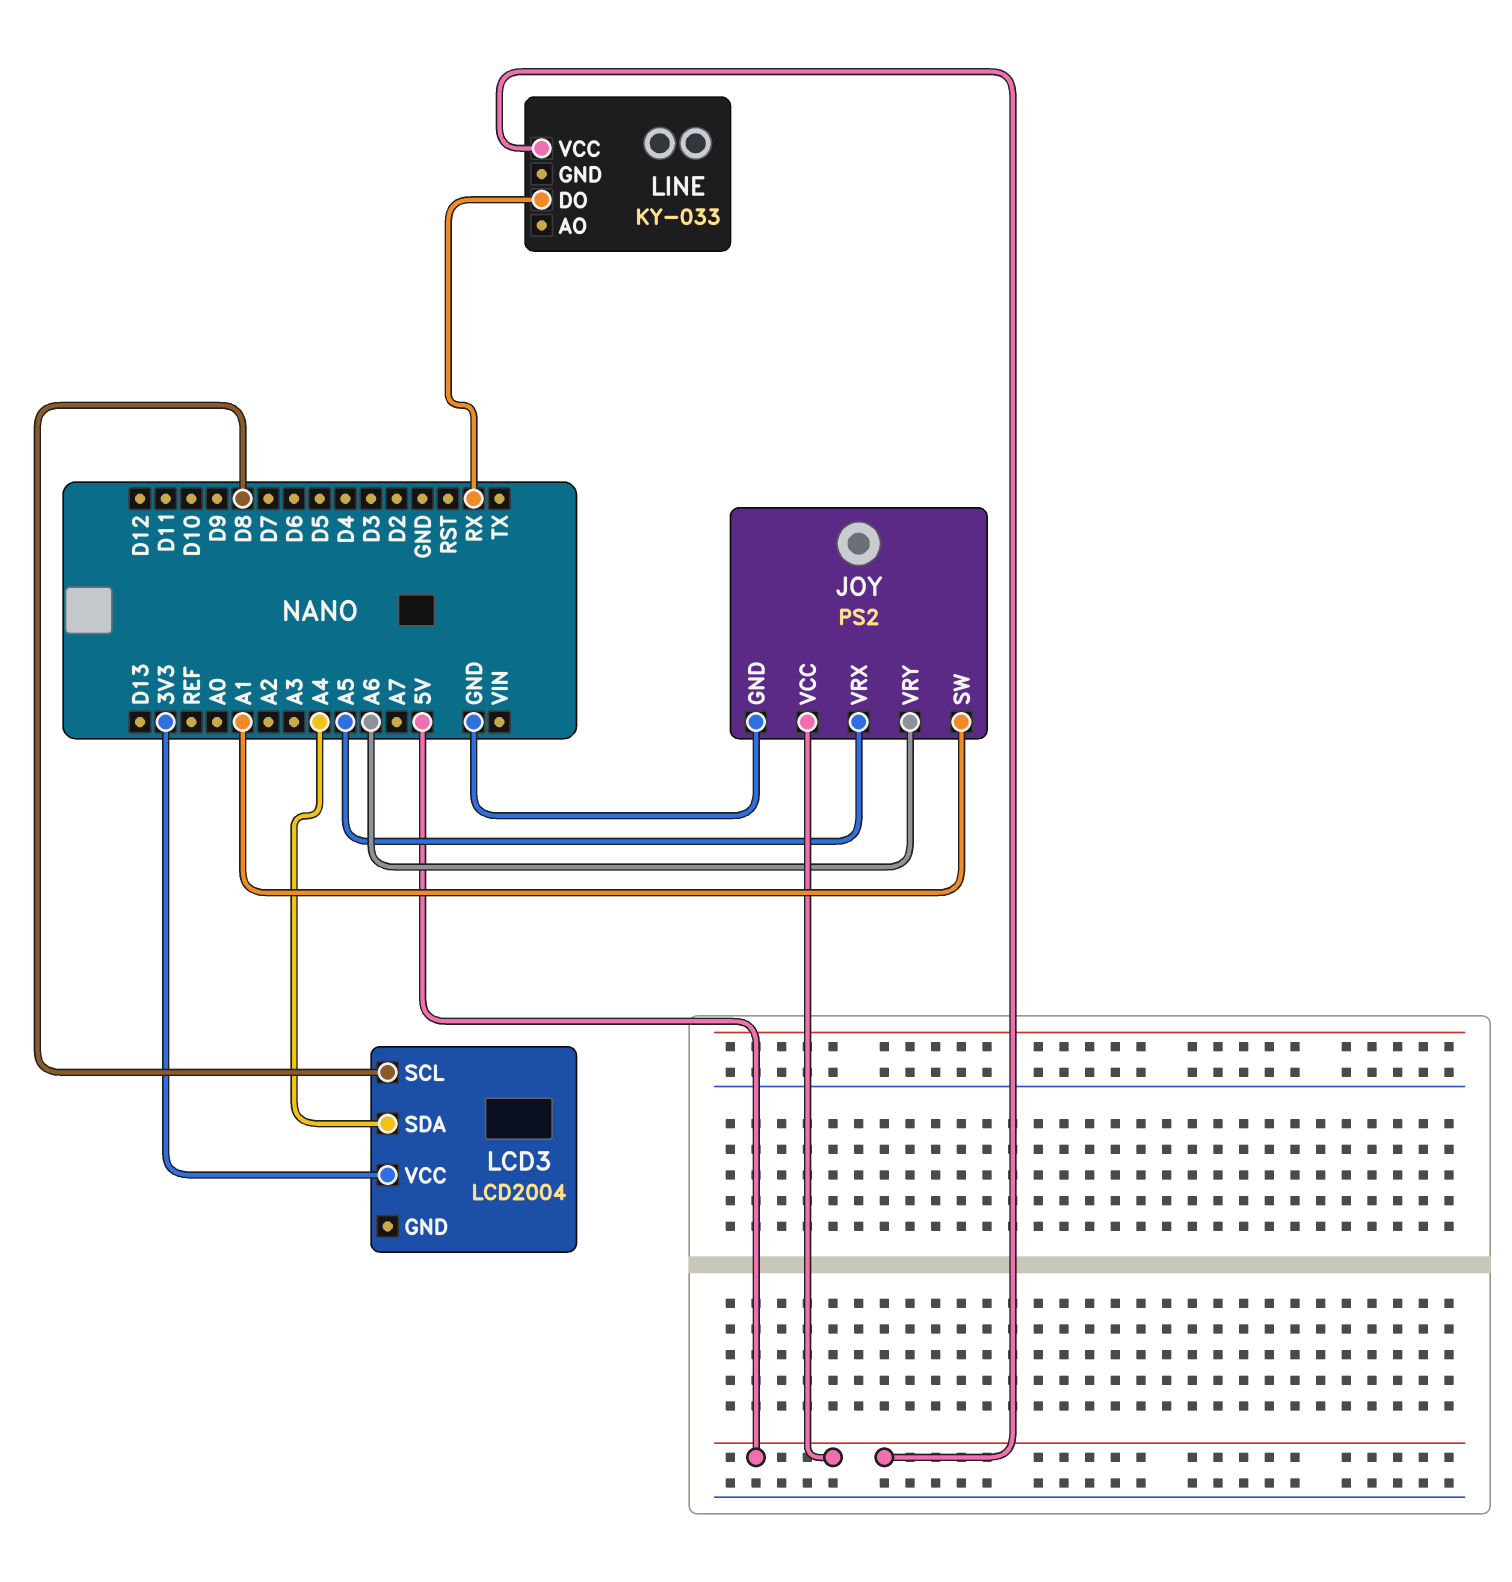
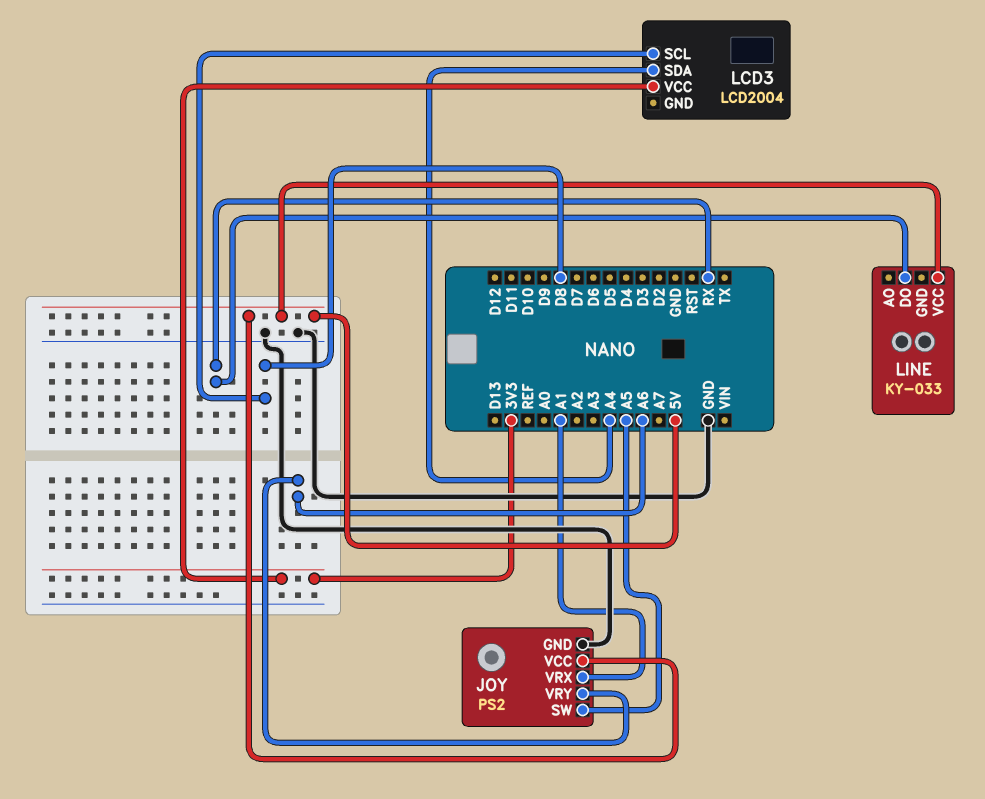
JOY pin SW: A1 -> A5
JOY pin VRX: A5 -> A1

